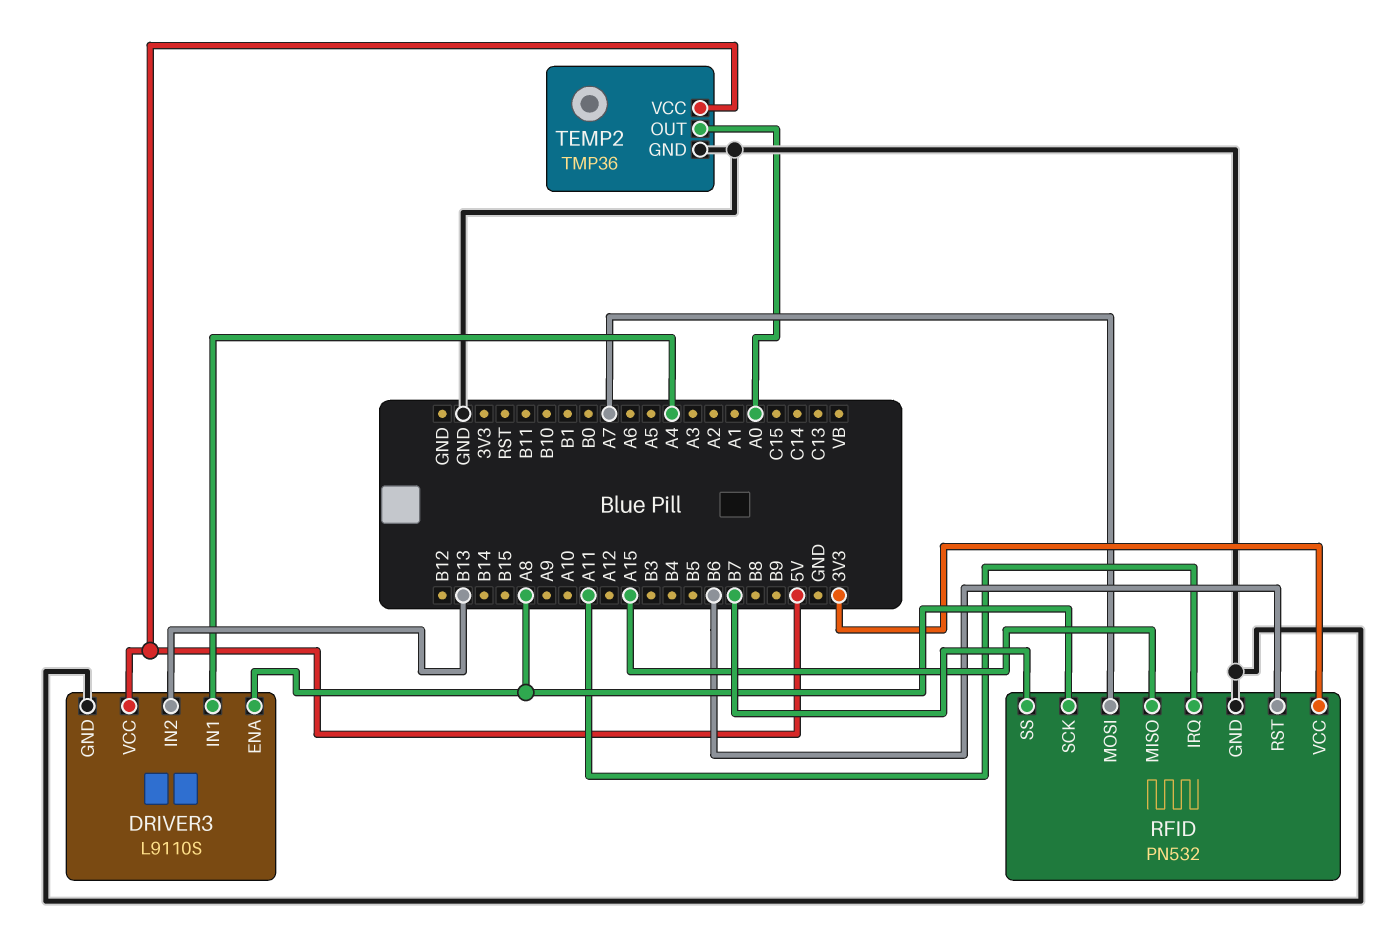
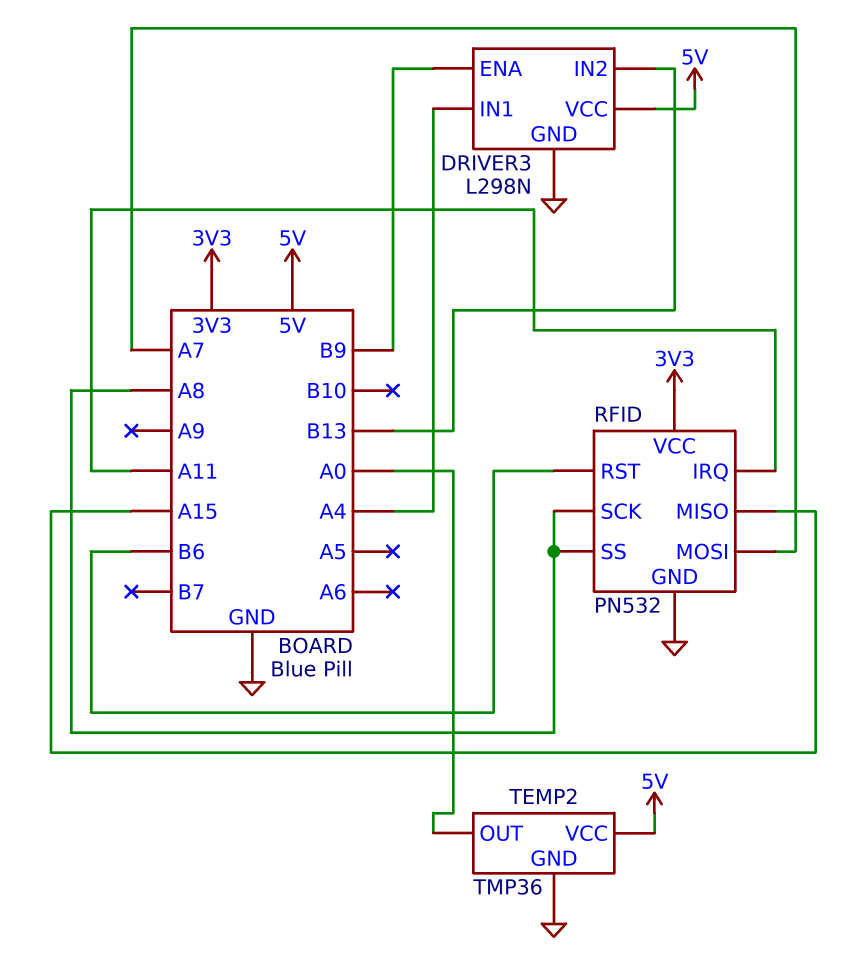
DRIVER3: L9110S -> L298N
DRIVER3 pin ENA: A8 -> B9
RFID pin SS: B7 -> A8

